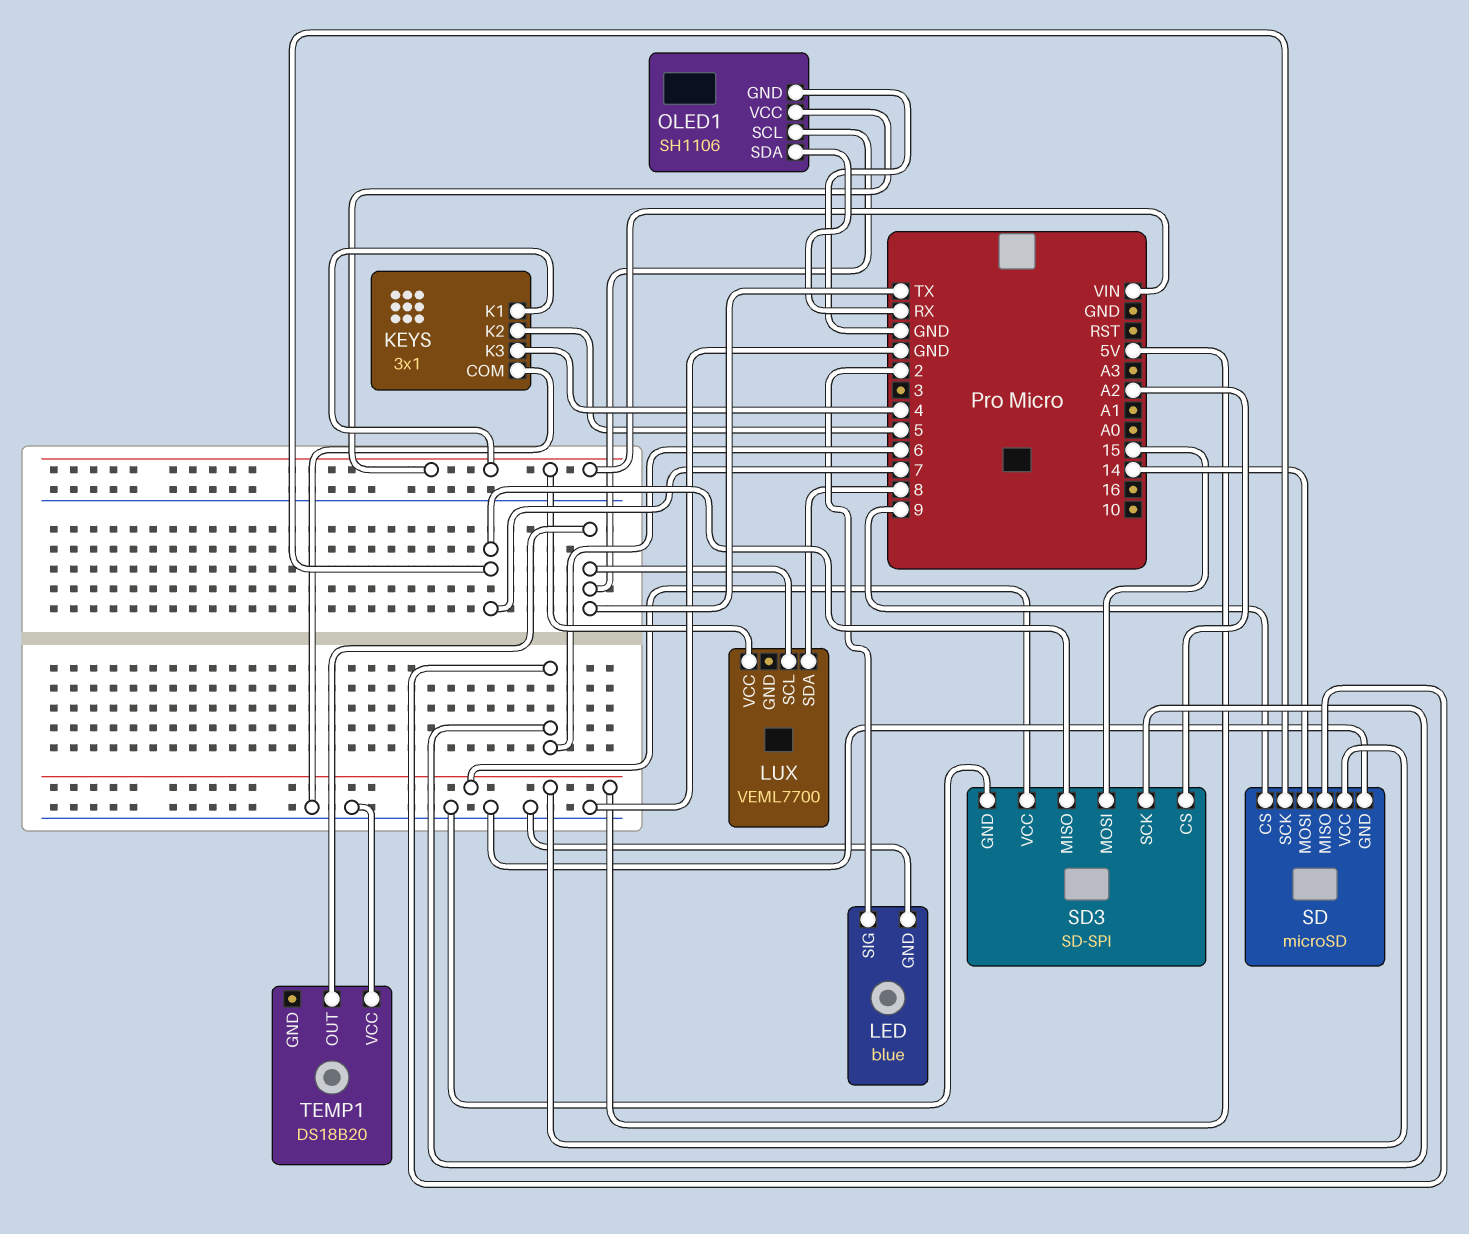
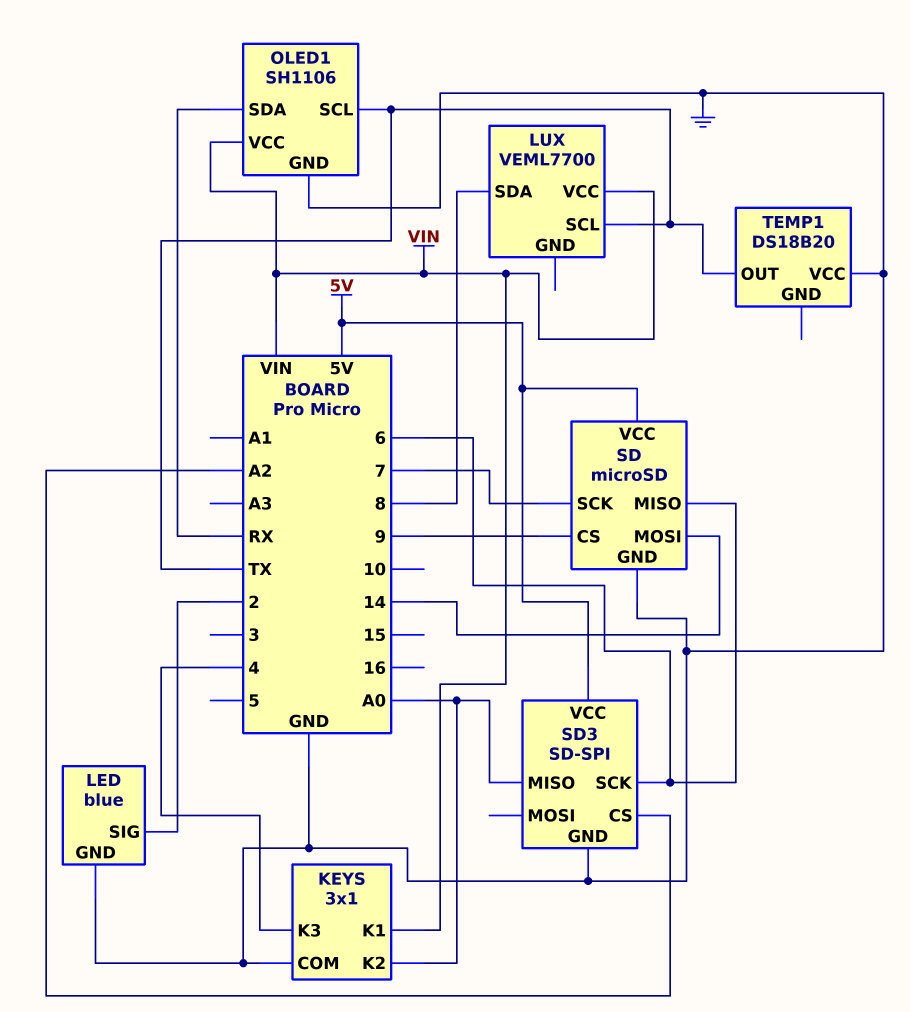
KEYS pin K2: 5 -> A0
SD3 pin MISO: 7 -> A0
SD3 pin MOSI: 15 -> none

